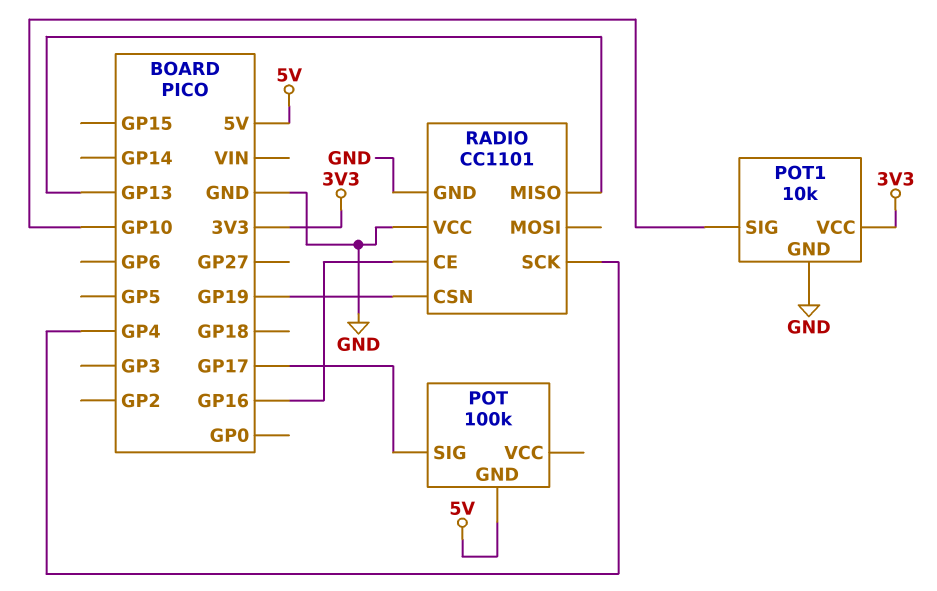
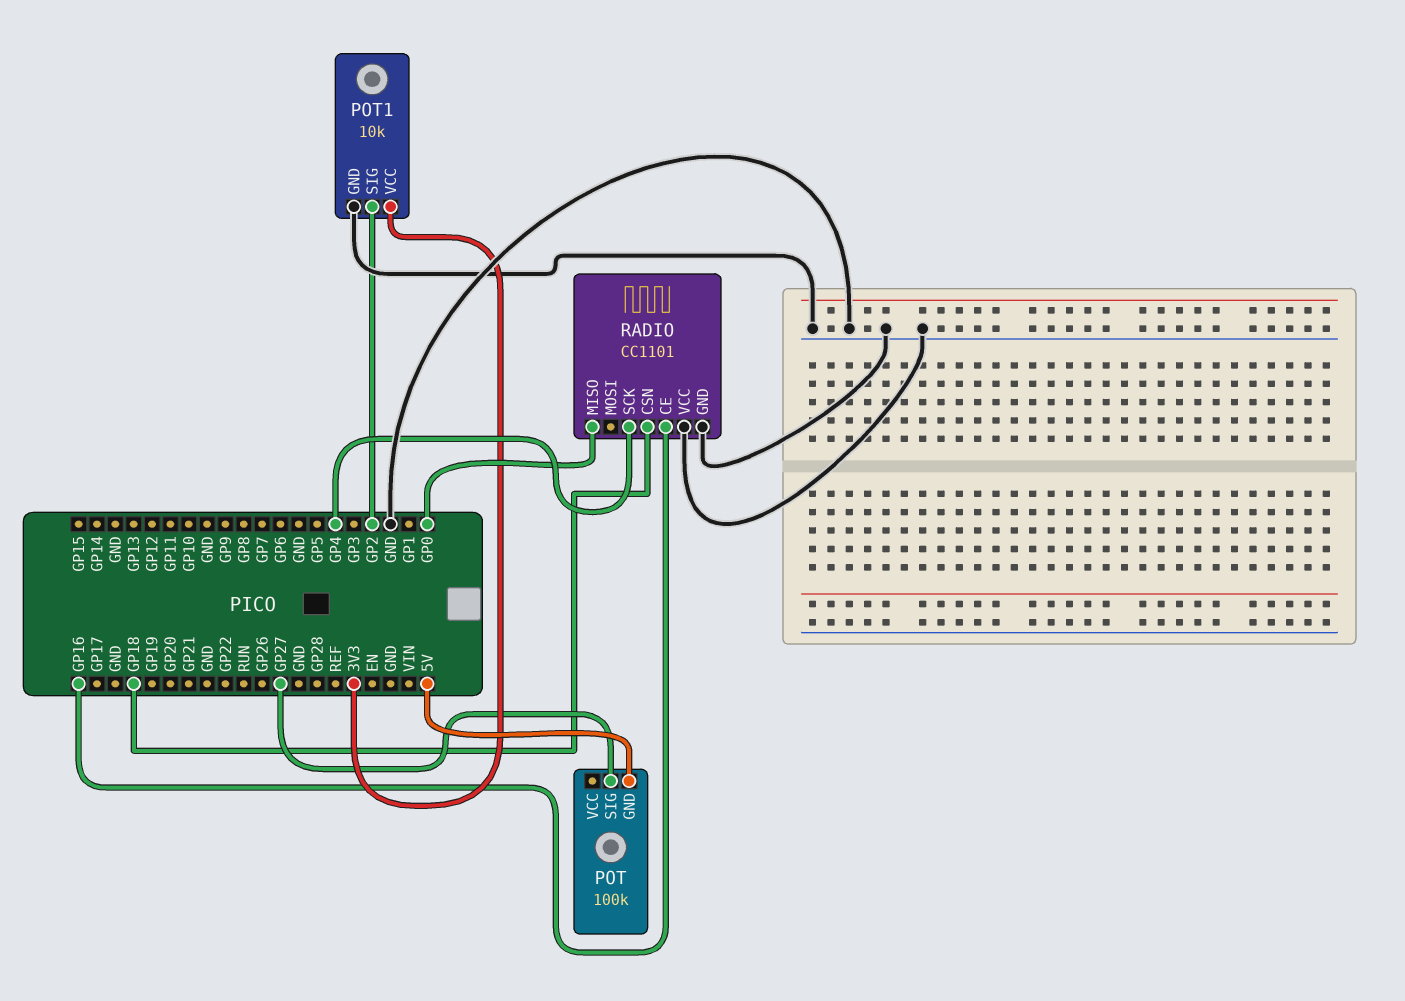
POT pin SIG: GP17 -> GP27
POT1 pin SIG: GP10 -> GP2
RADIO pin CSN: GP19 -> GP18
RADIO pin MISO: GP13 -> GP0

